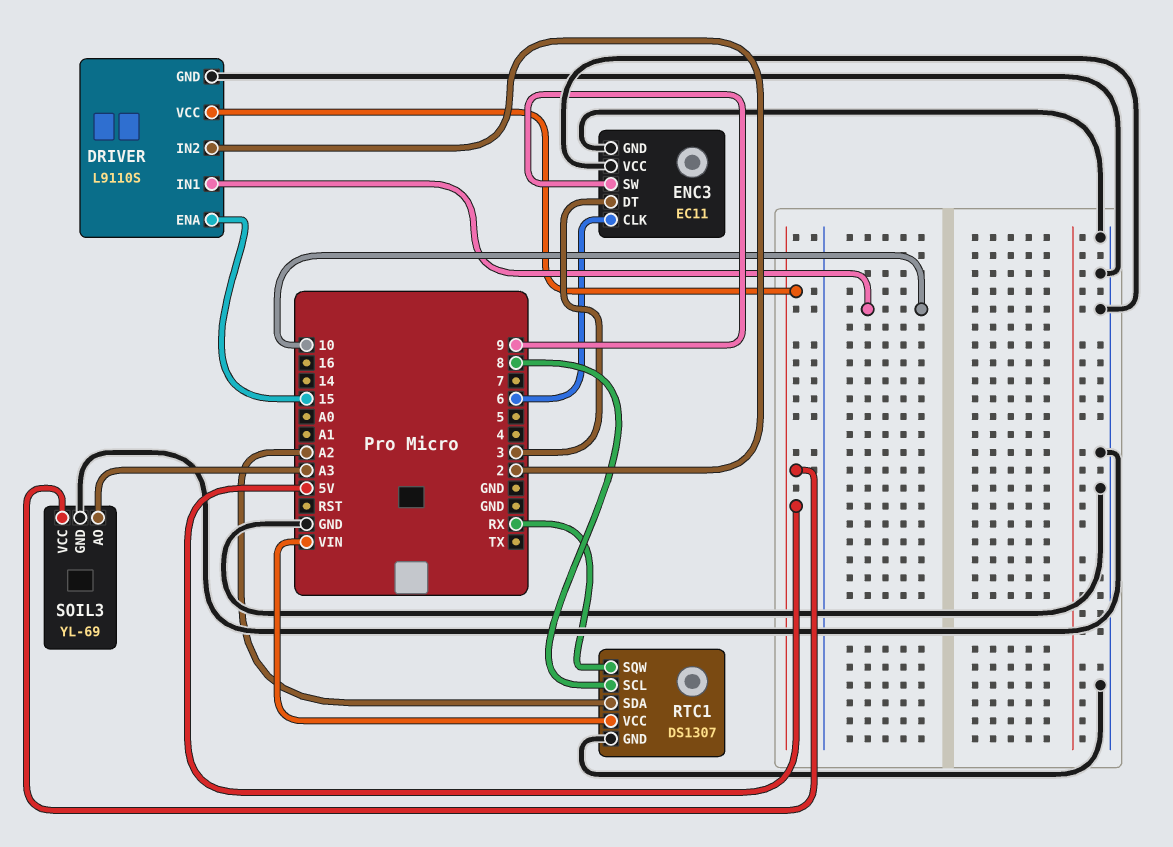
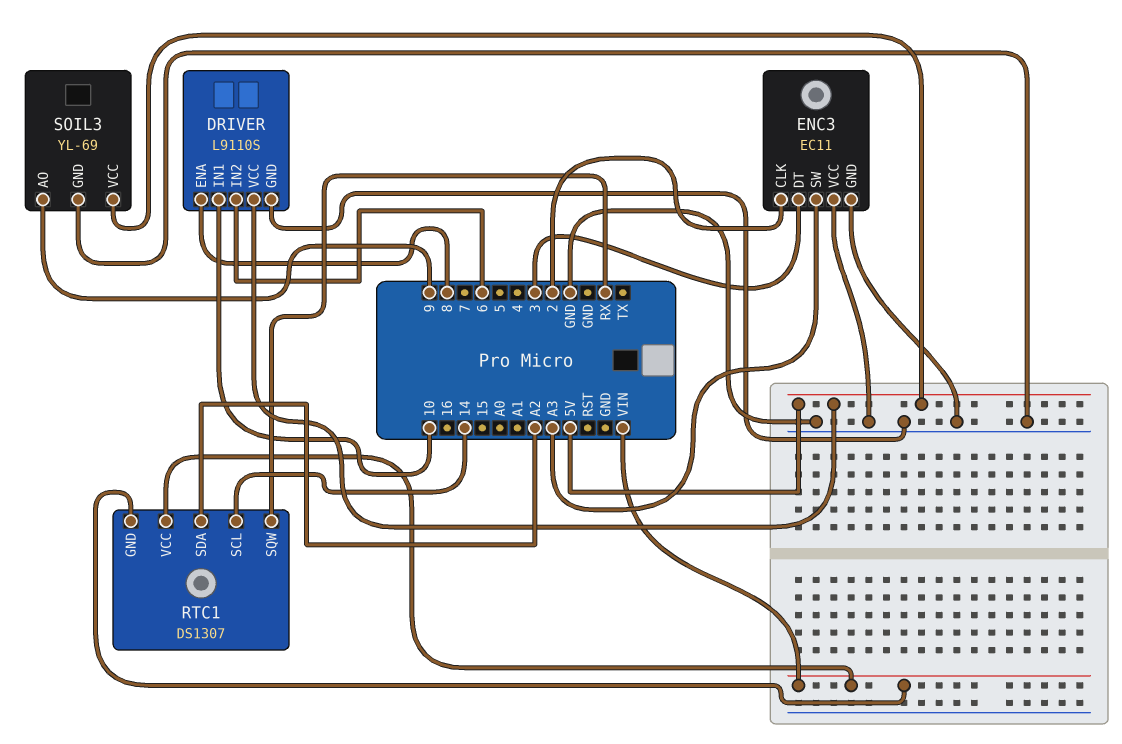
DRIVER pin ENA: 15 -> 8
DRIVER pin IN2: 2 -> 6
ENC3 pin CLK: 6 -> 2
ENC3 pin SW: 9 -> A3
RTC1 pin GND: GND -> VIN
RTC1 pin SCL: 8 -> 14
SOIL3 pin AO: A3 -> 9

